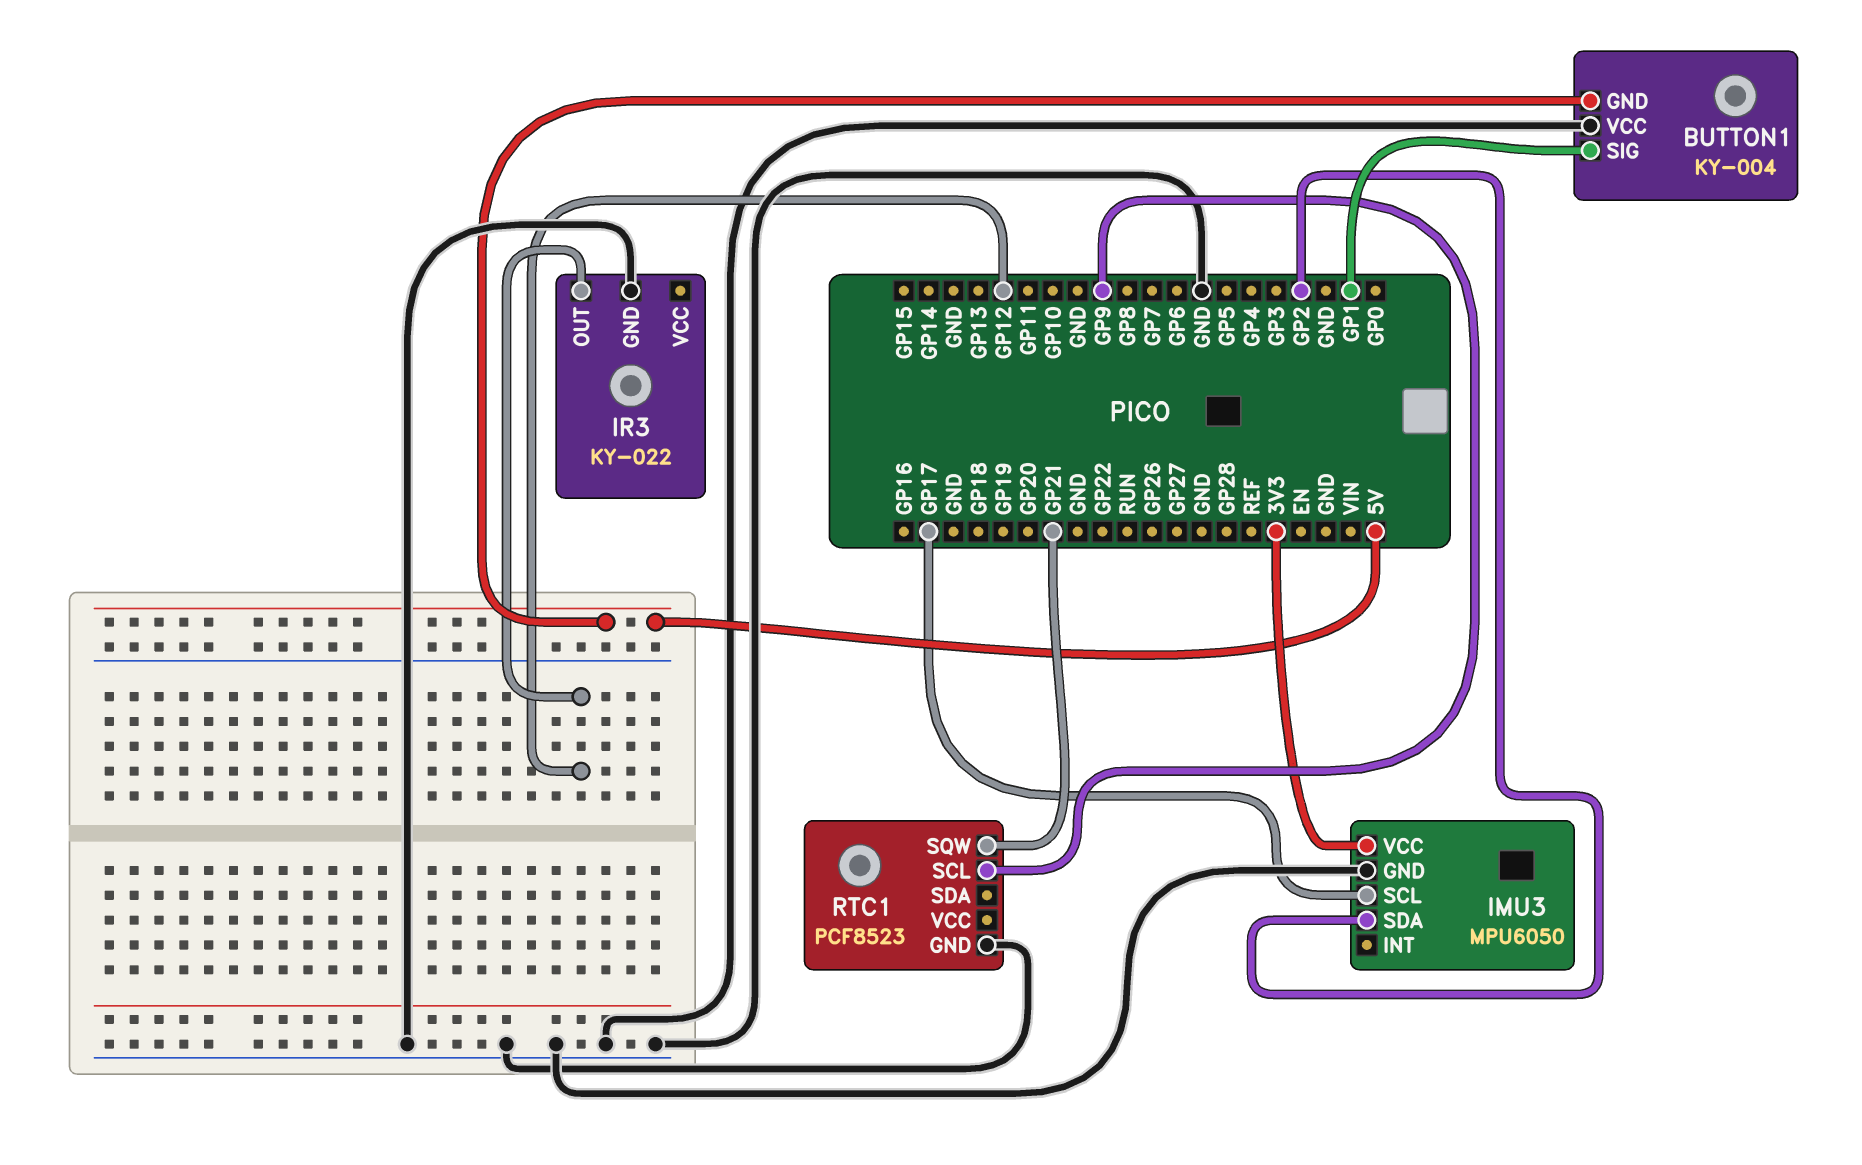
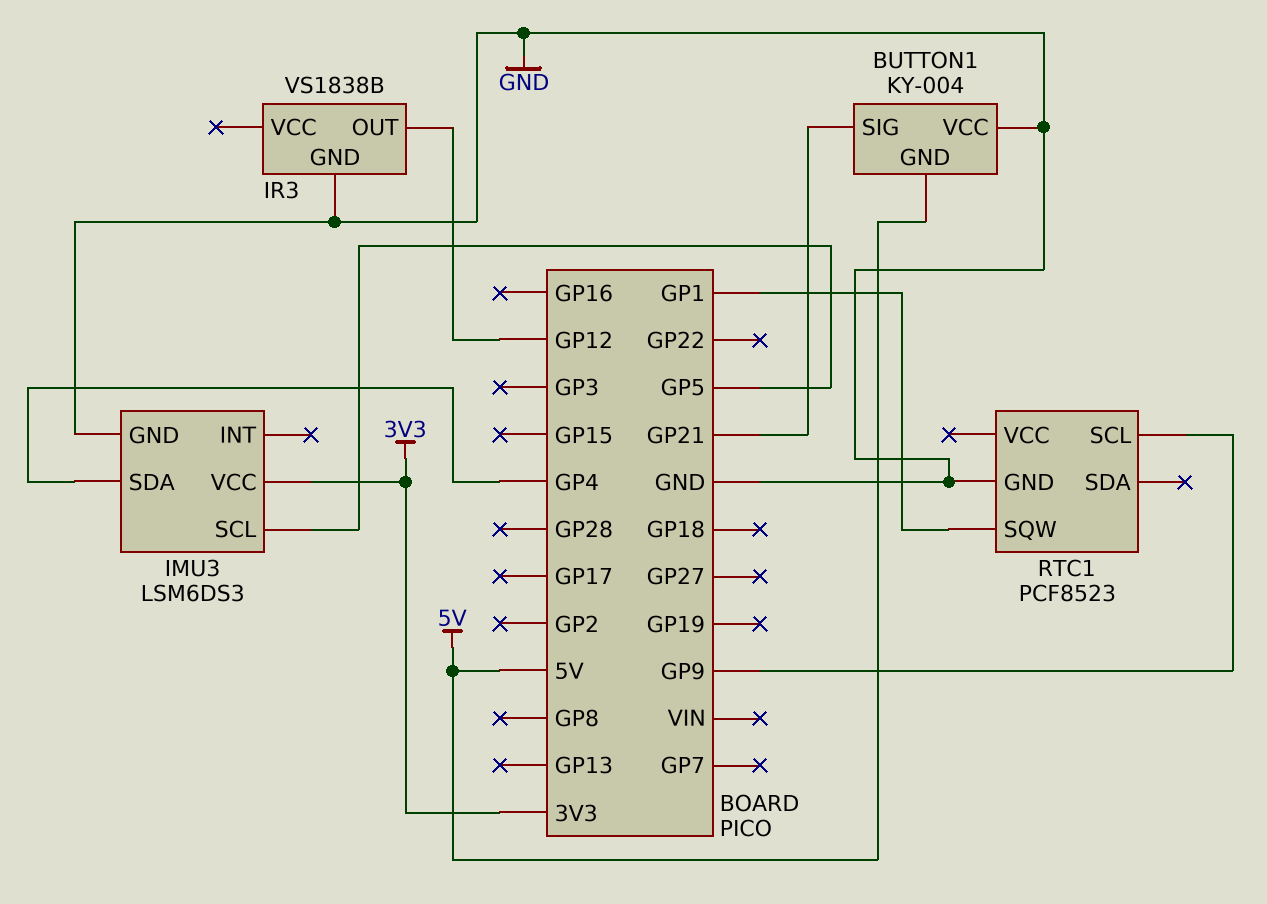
BUTTON1 pin SIG: GP1 -> GP21
IMU3: MPU6050 -> LSM6DS3
IMU3 pin SCL: GP17 -> GP5
IMU3 pin SDA: GP2 -> GP4
IR3: KY-022 -> VS1838B
RTC1 pin SQW: GP21 -> GP1

